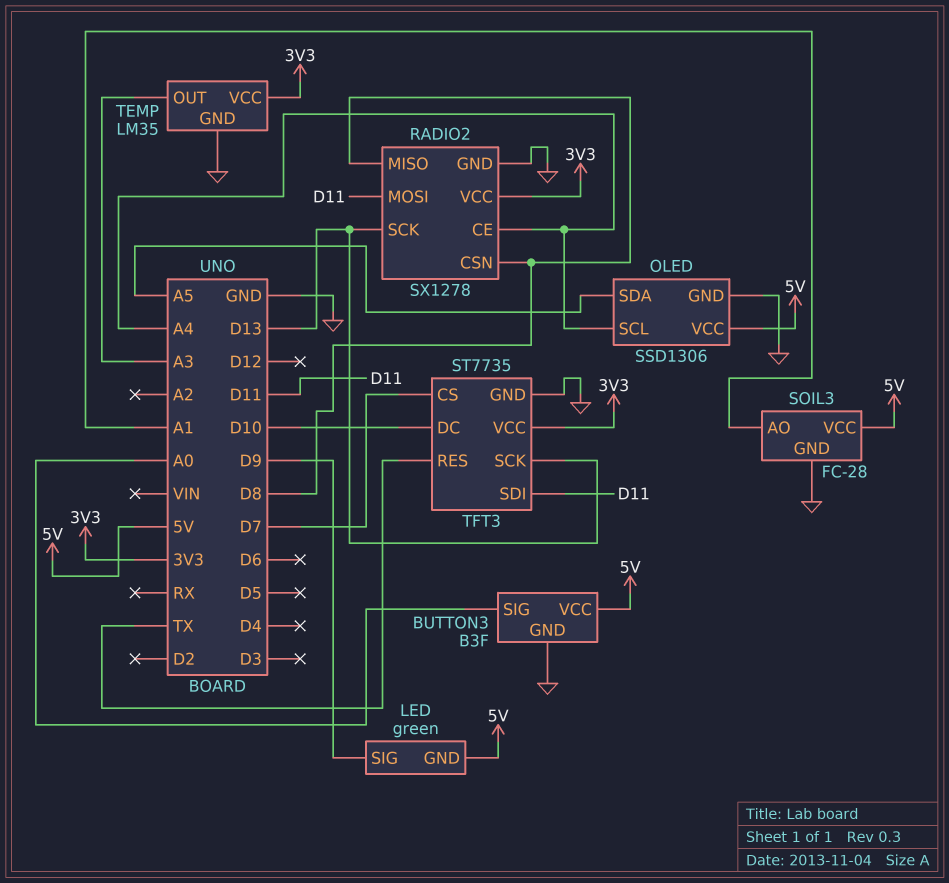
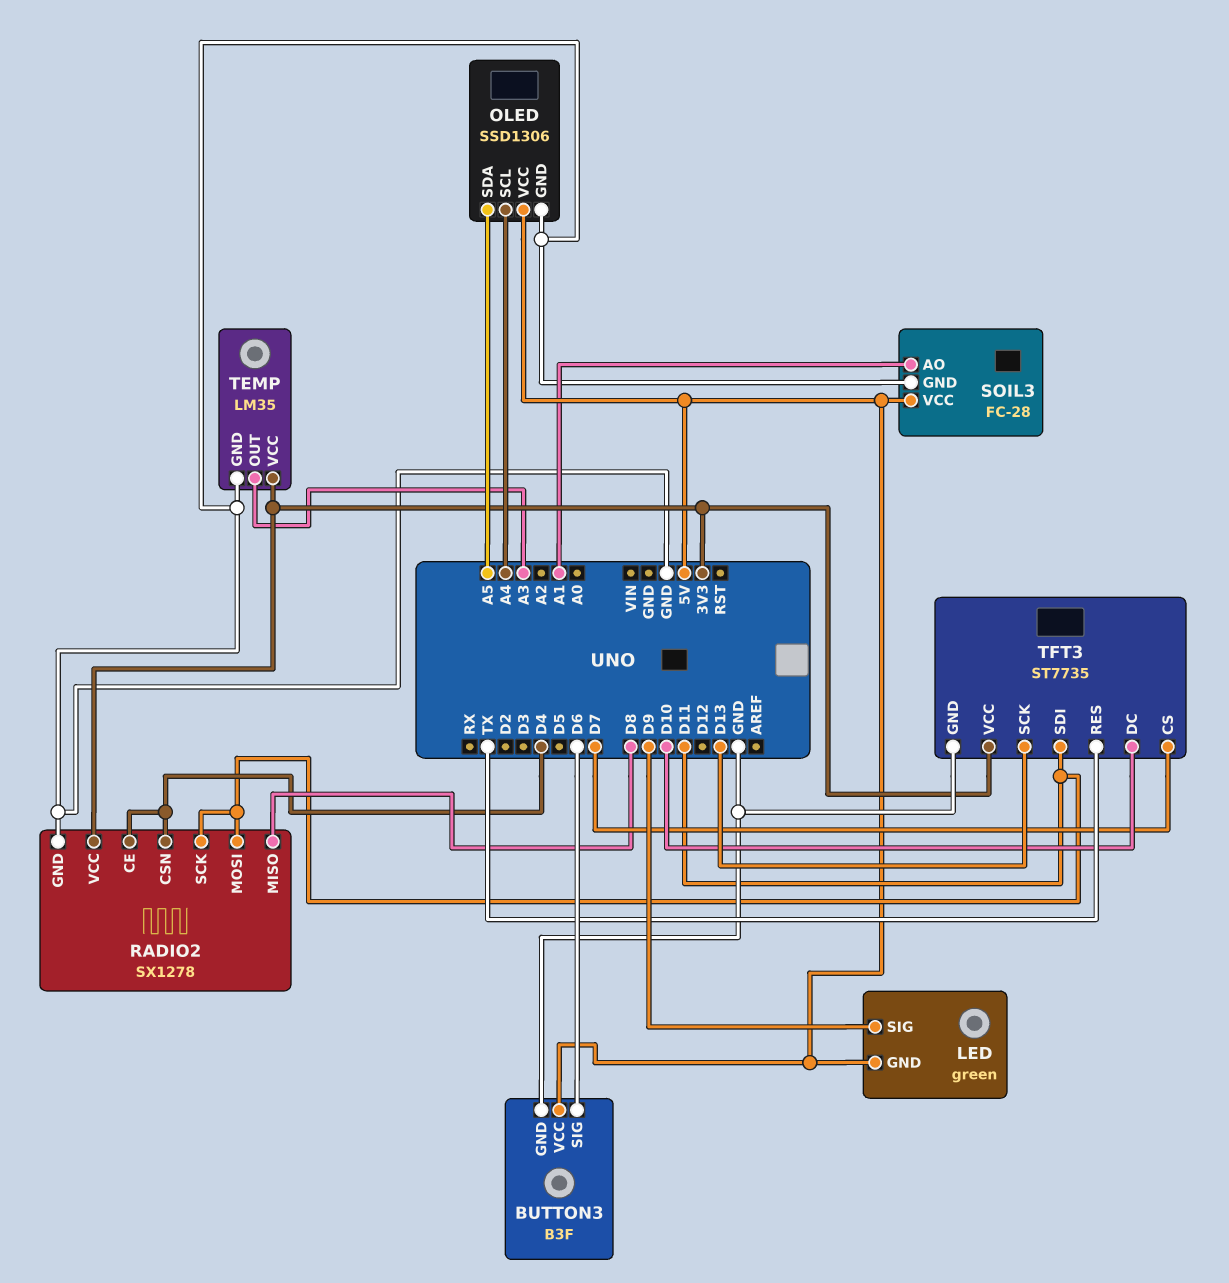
BUTTON3 pin SIG: A0 -> D6
RADIO2 pin CE: A4 -> D4
RADIO2 pin CSN: D8 -> D4
RADIO2 pin SCK: D13 -> D11

